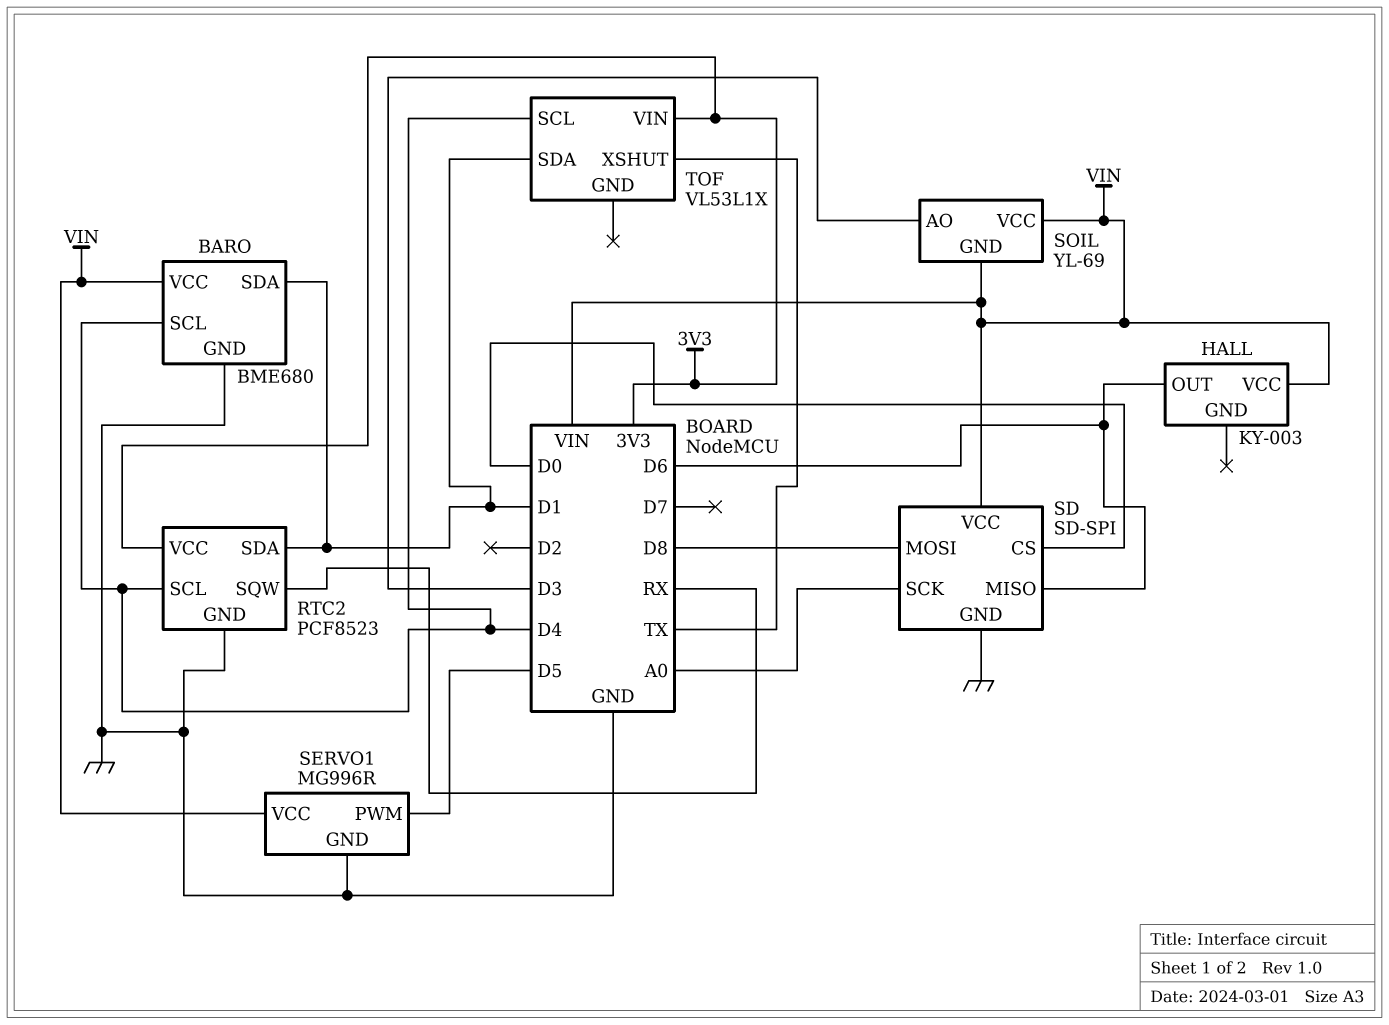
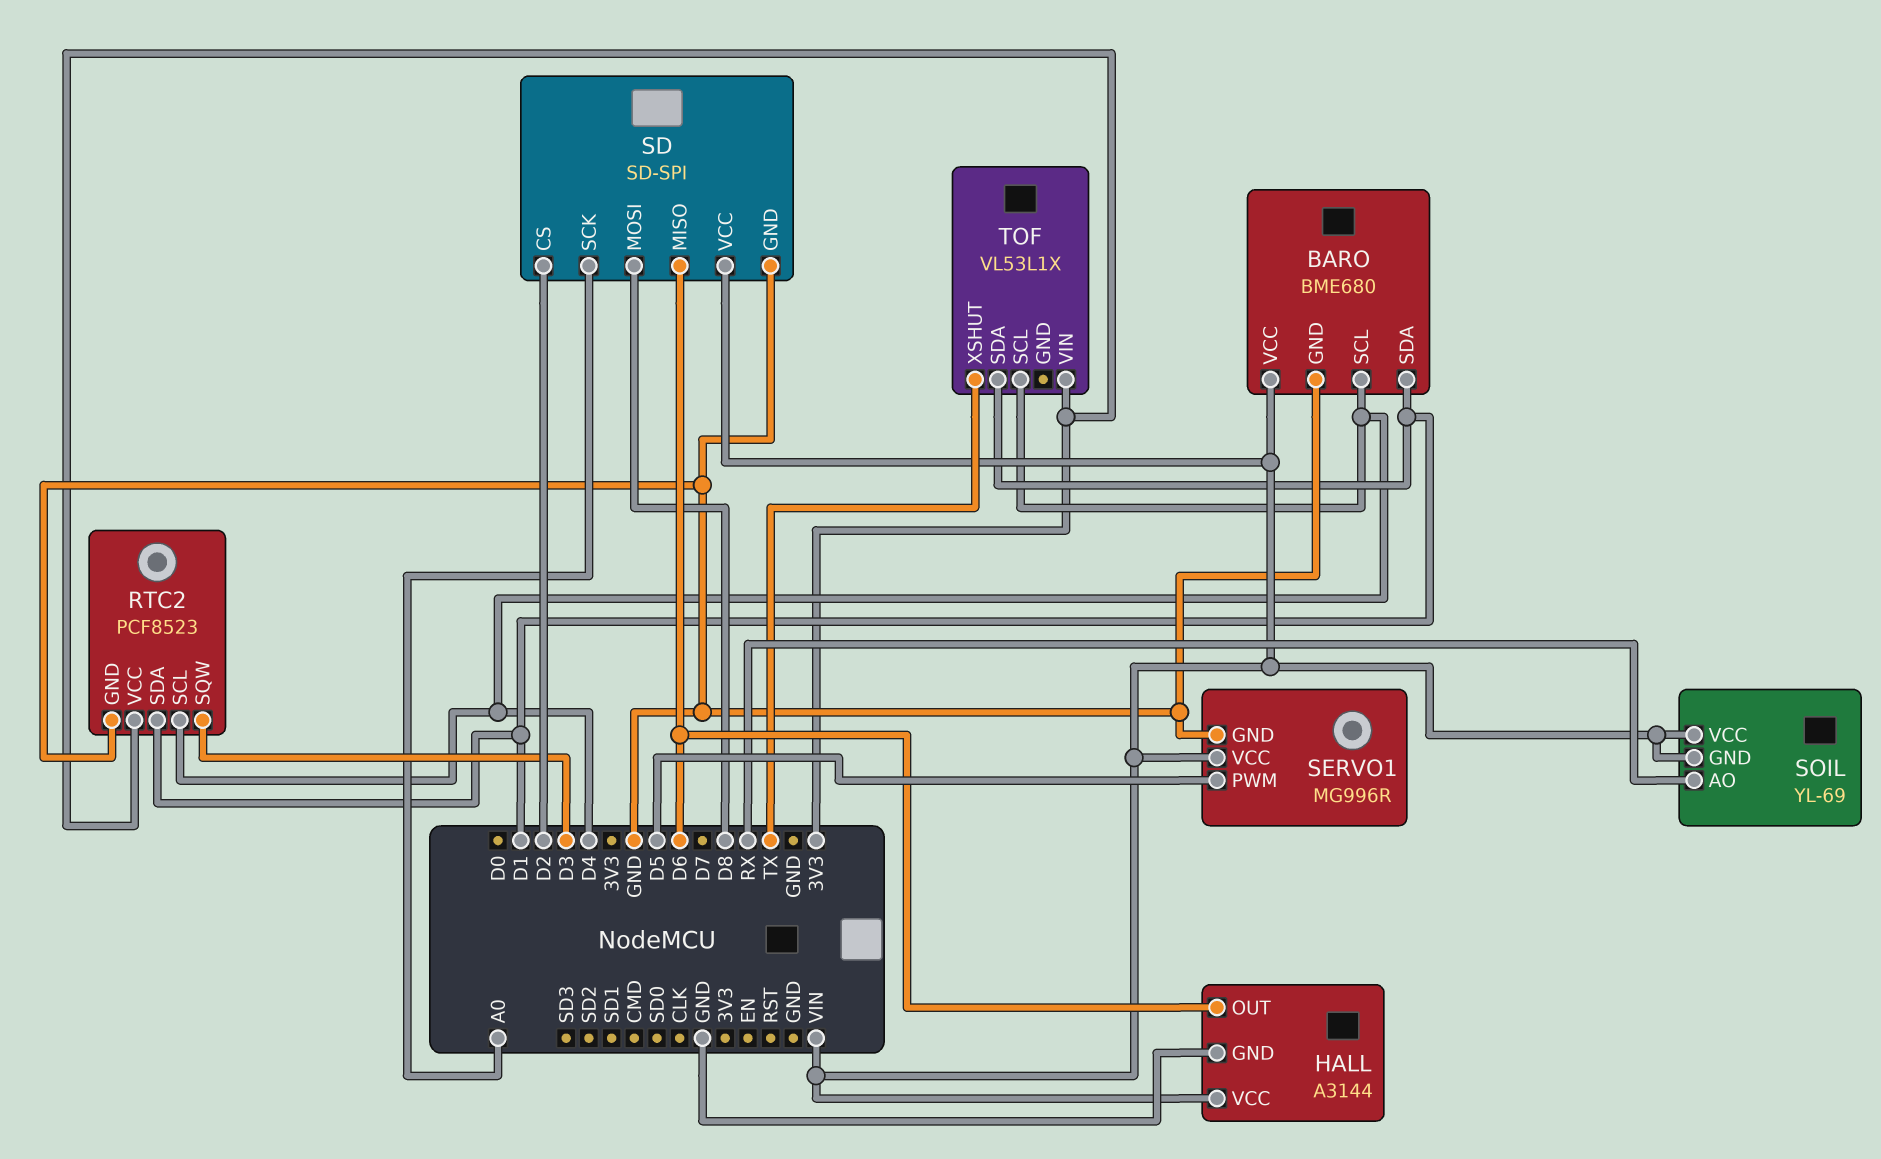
HALL: KY-003 -> A3144
HALL pin GND: none -> GND
RTC2 pin SQW: RX -> D3
SD pin CS: D0 -> D2
SOIL pin AO: D3 -> RX

